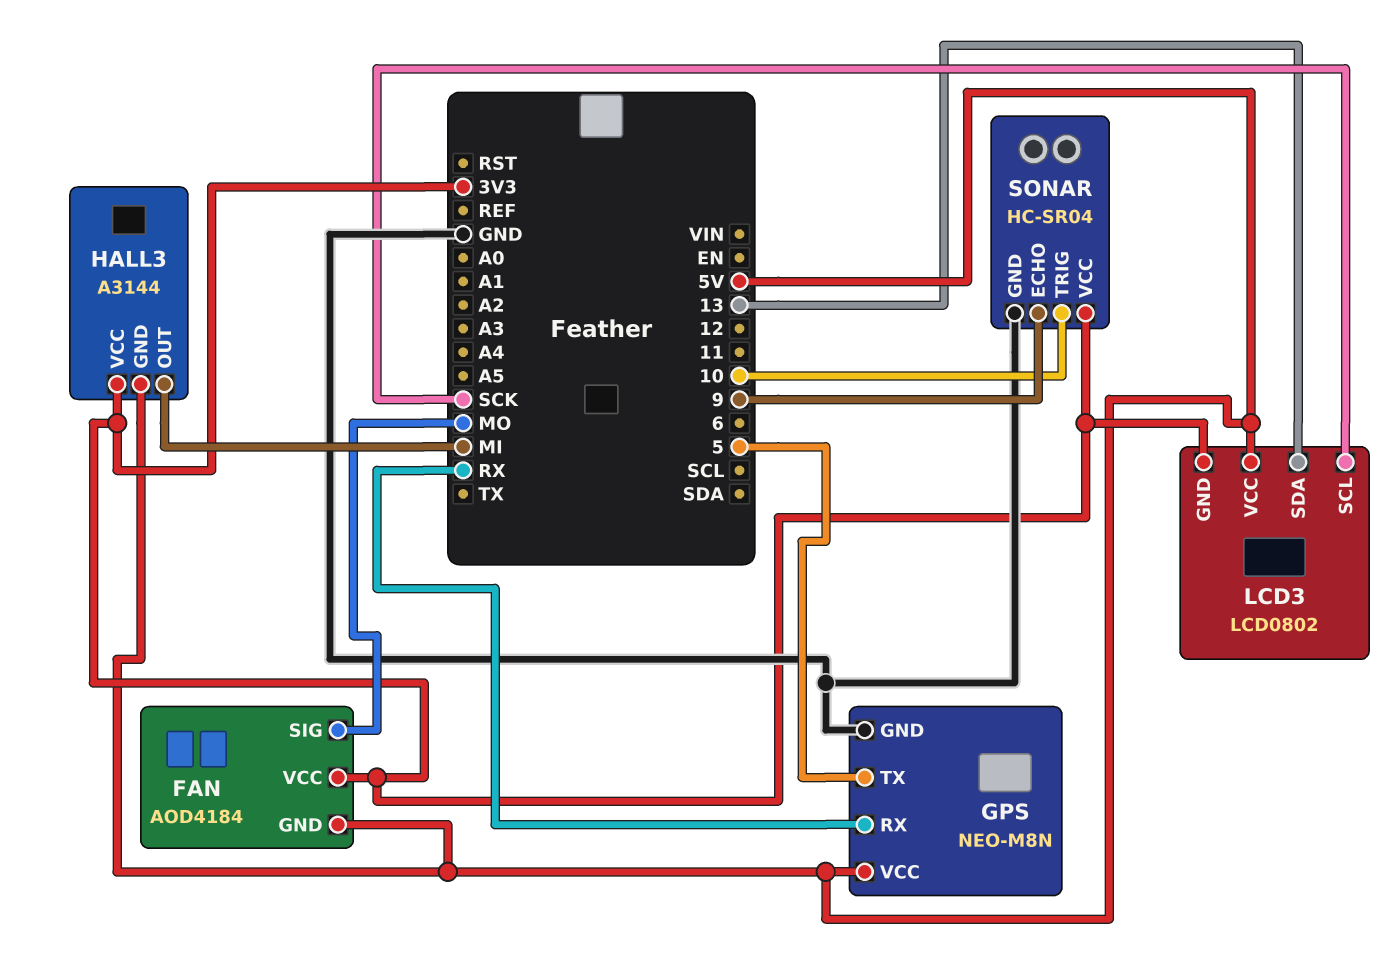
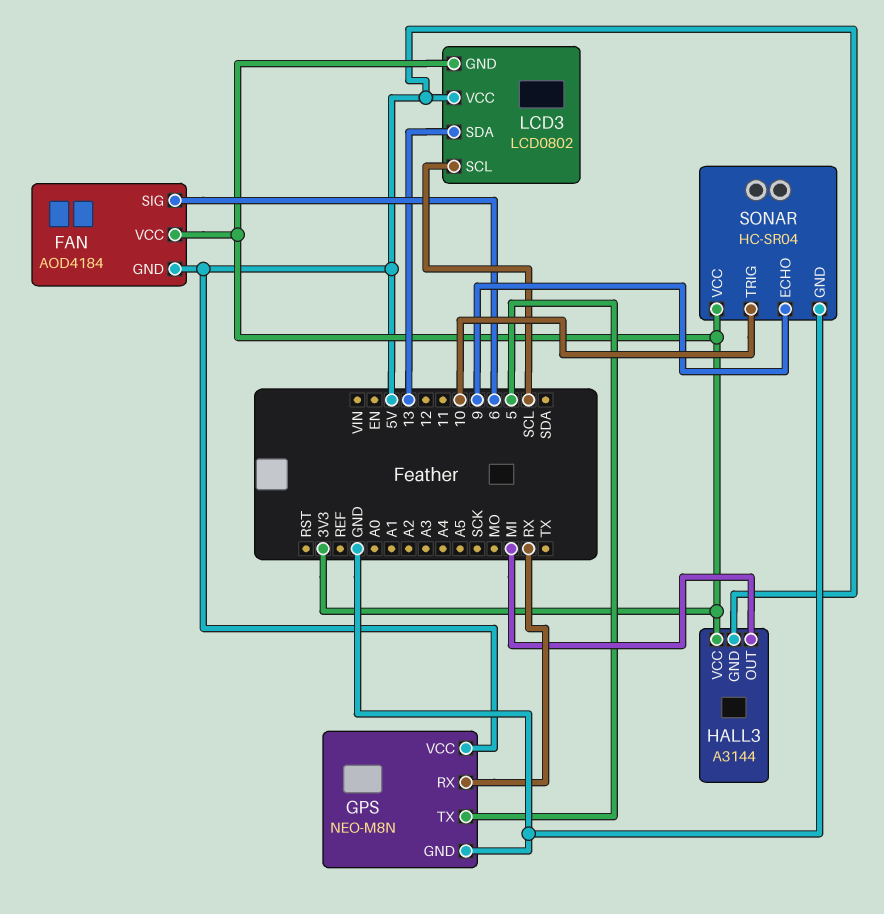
FAN pin SIG: MO -> 6
LCD3 pin SCL: SCK -> SCL

